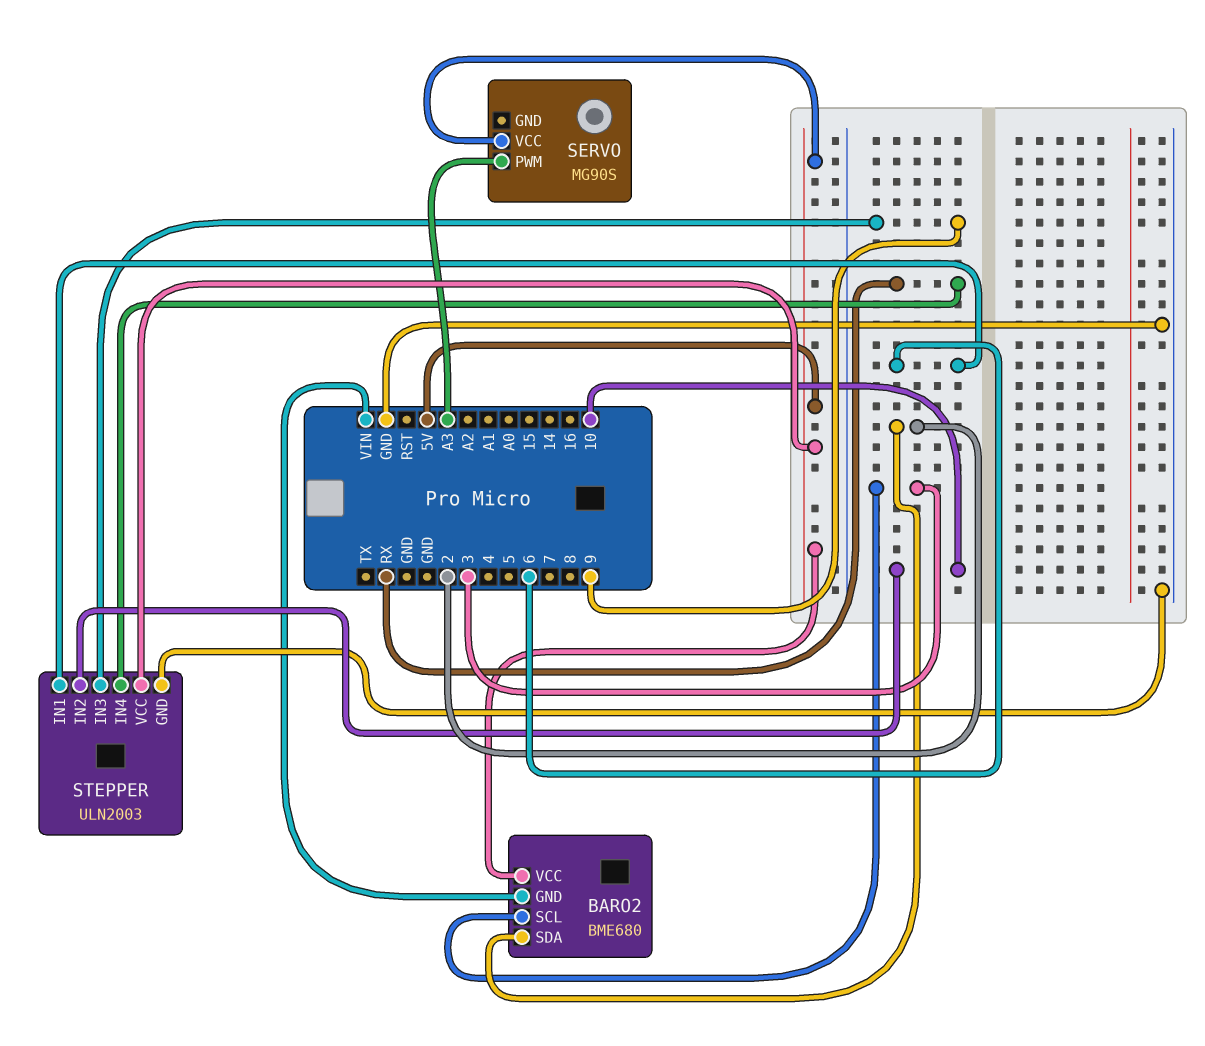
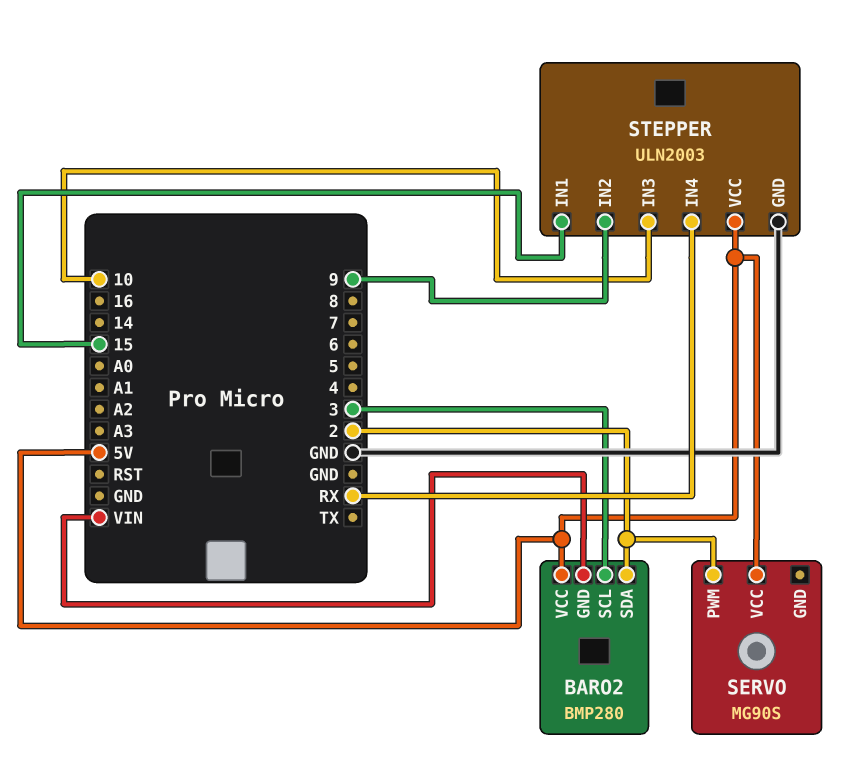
BARO2: BME680 -> BMP280
SERVO pin PWM: A3 -> 2
STEPPER pin IN1: 6 -> 15
STEPPER pin IN2: 10 -> 9
STEPPER pin IN3: 9 -> 10

